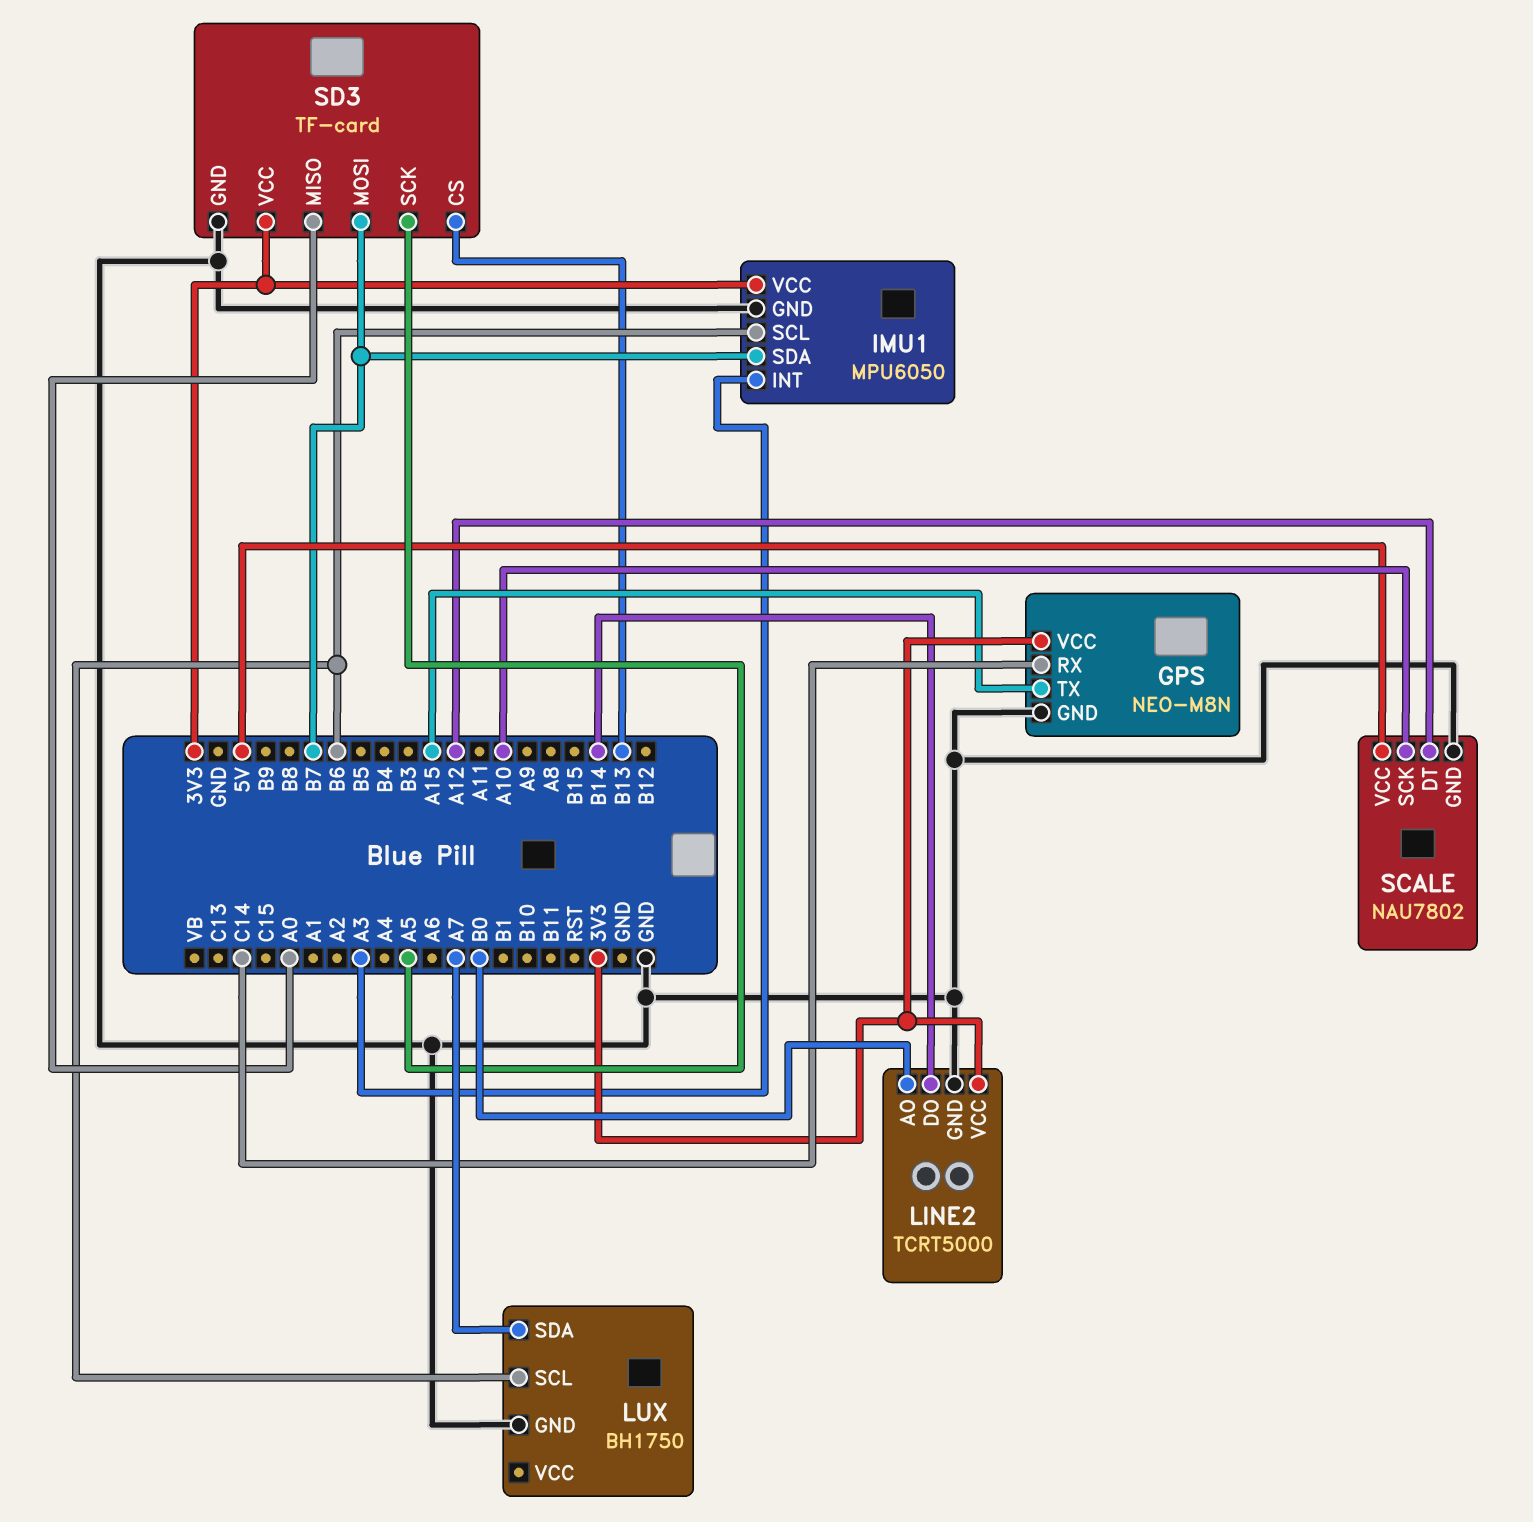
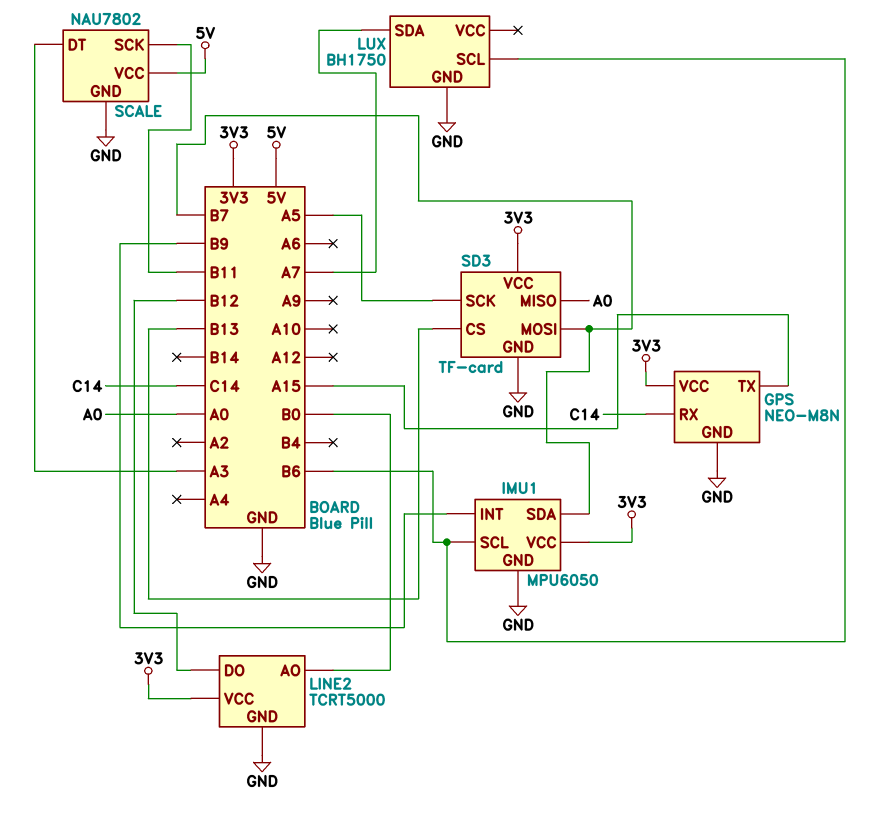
IMU1 pin INT: A3 -> B9
LINE2 pin DO: B14 -> B12
SCALE pin DT: A12 -> A3
SCALE pin SCK: A10 -> B11

